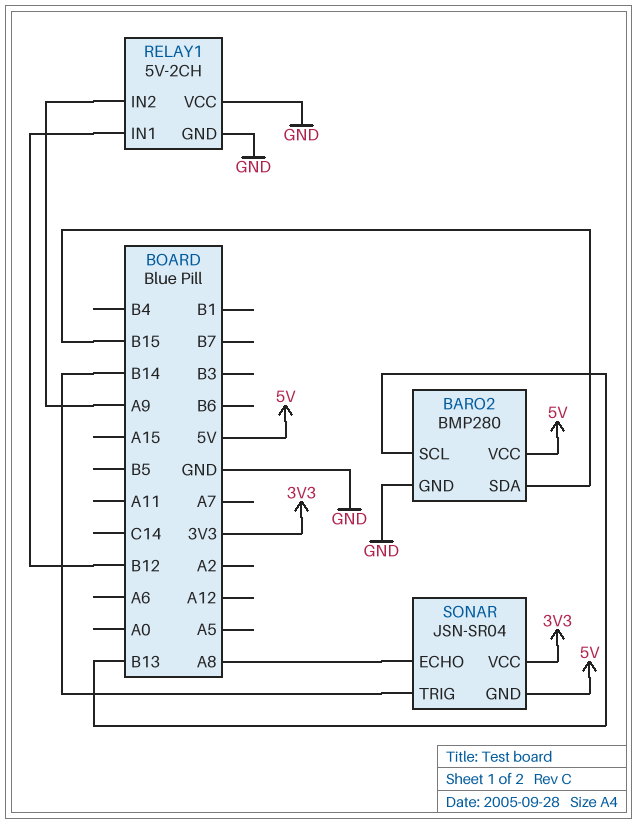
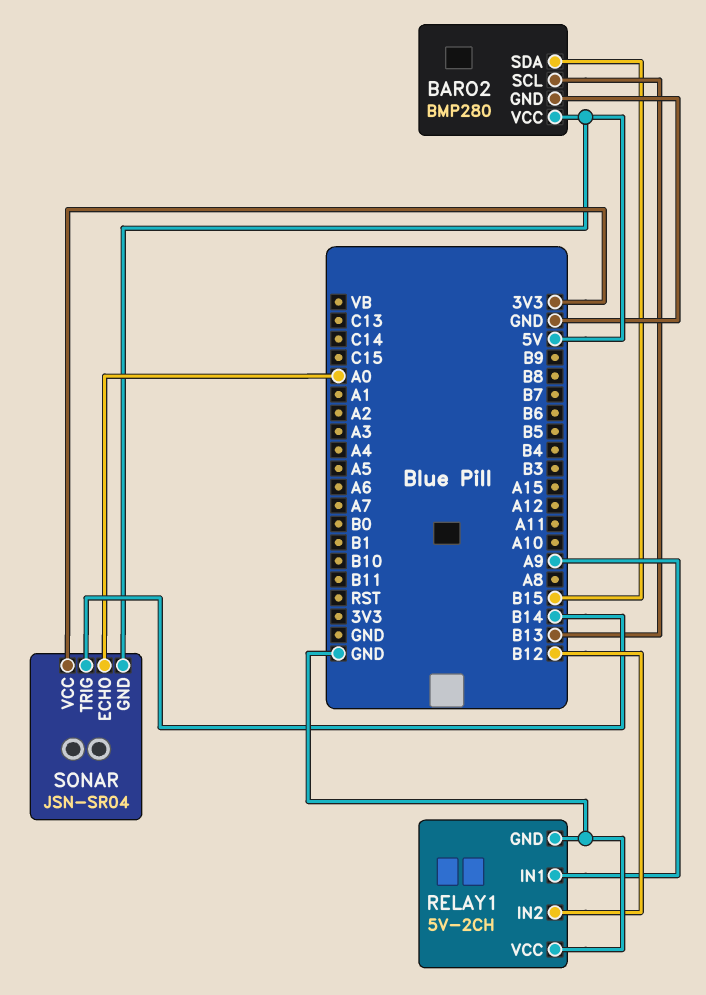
RELAY1 pin IN1: B12 -> A9
RELAY1 pin IN2: A9 -> B12
SONAR pin ECHO: A8 -> A0

